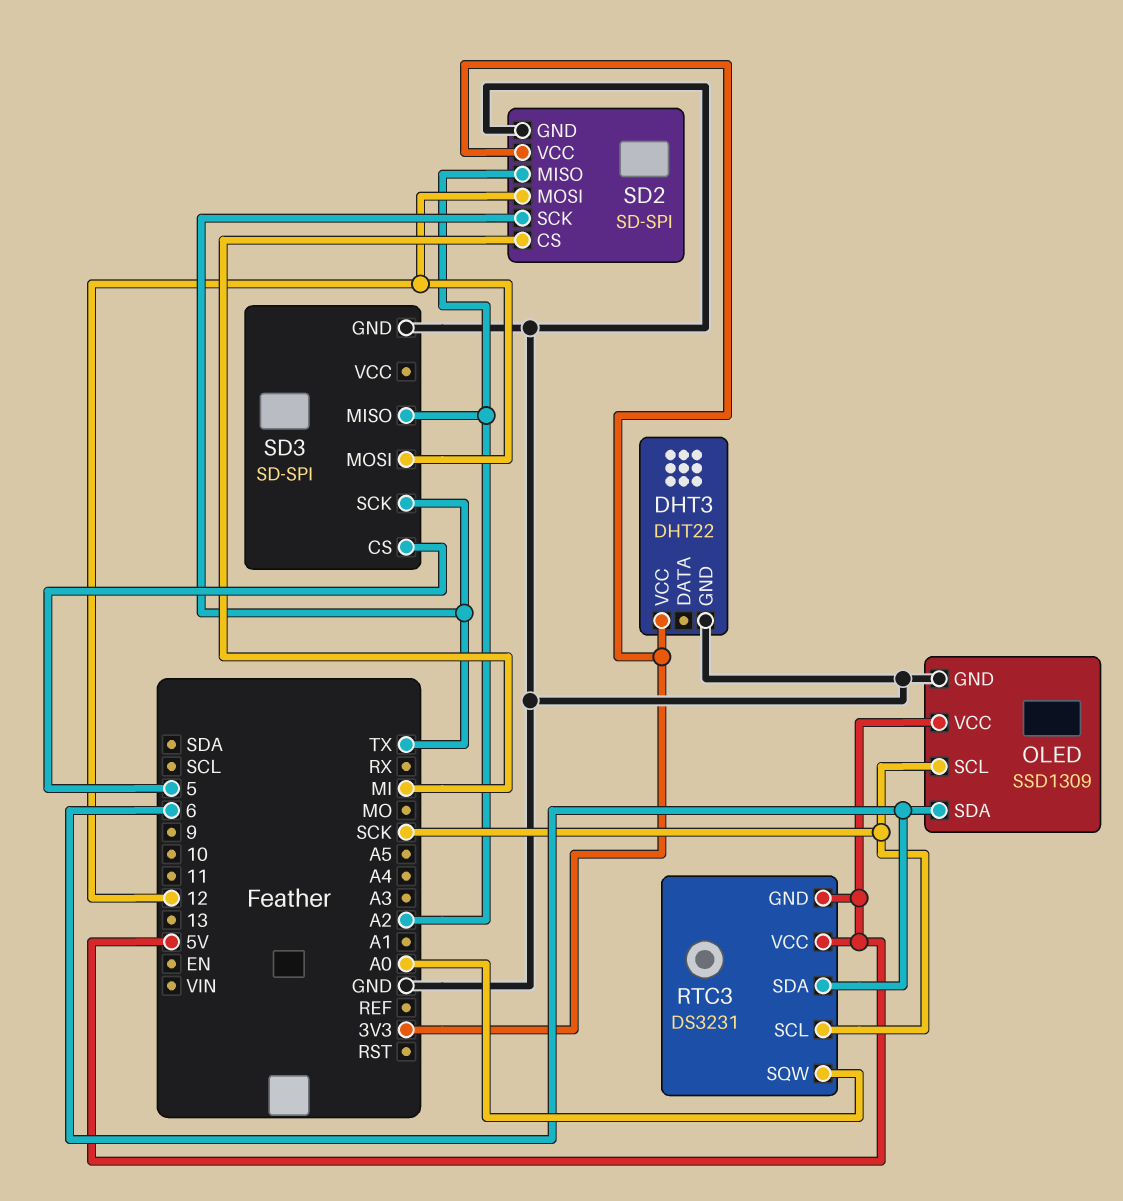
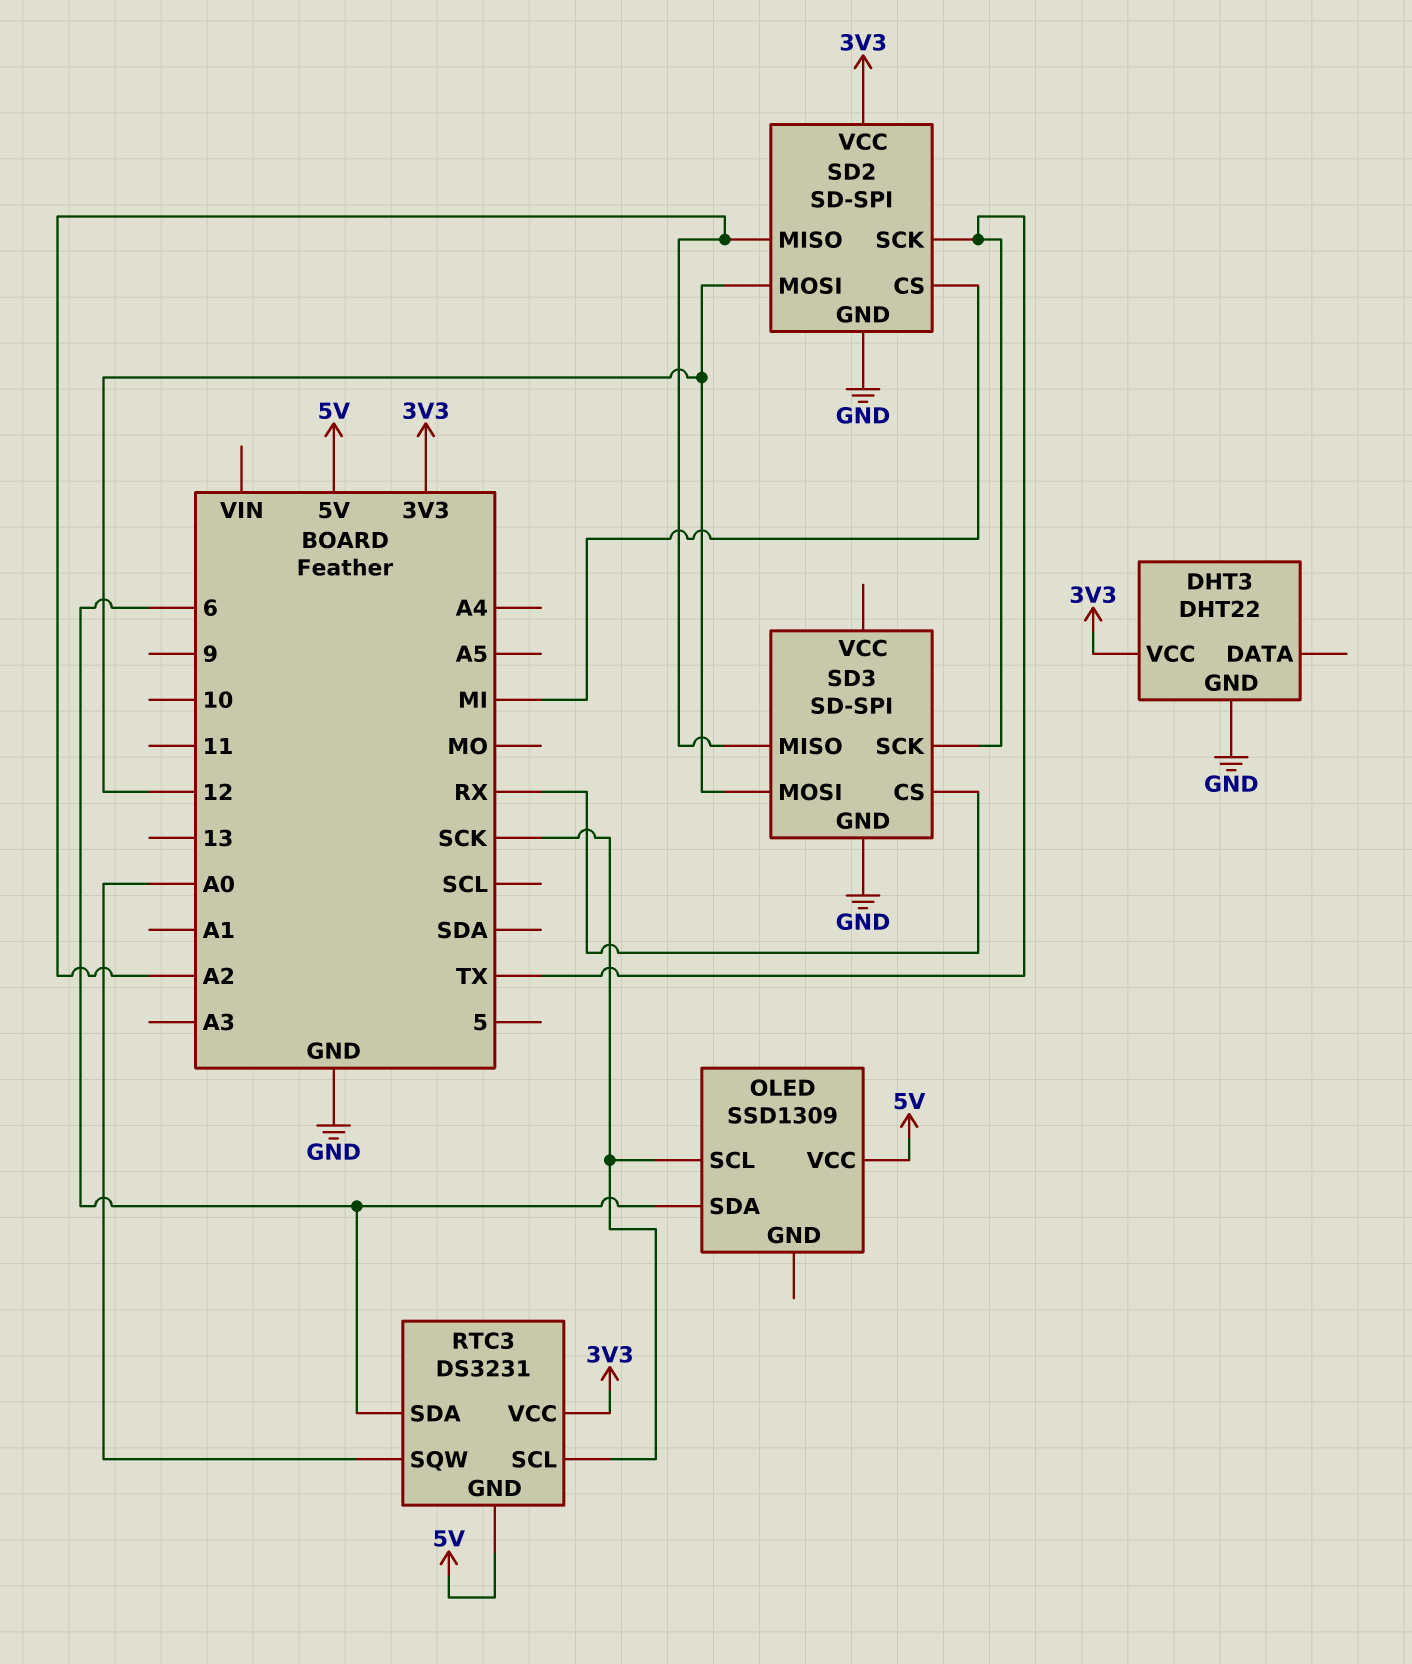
OLED pin GND: GND -> none
RTC3 pin VCC: 5V -> 3V3
SD3 pin CS: 5 -> RX

